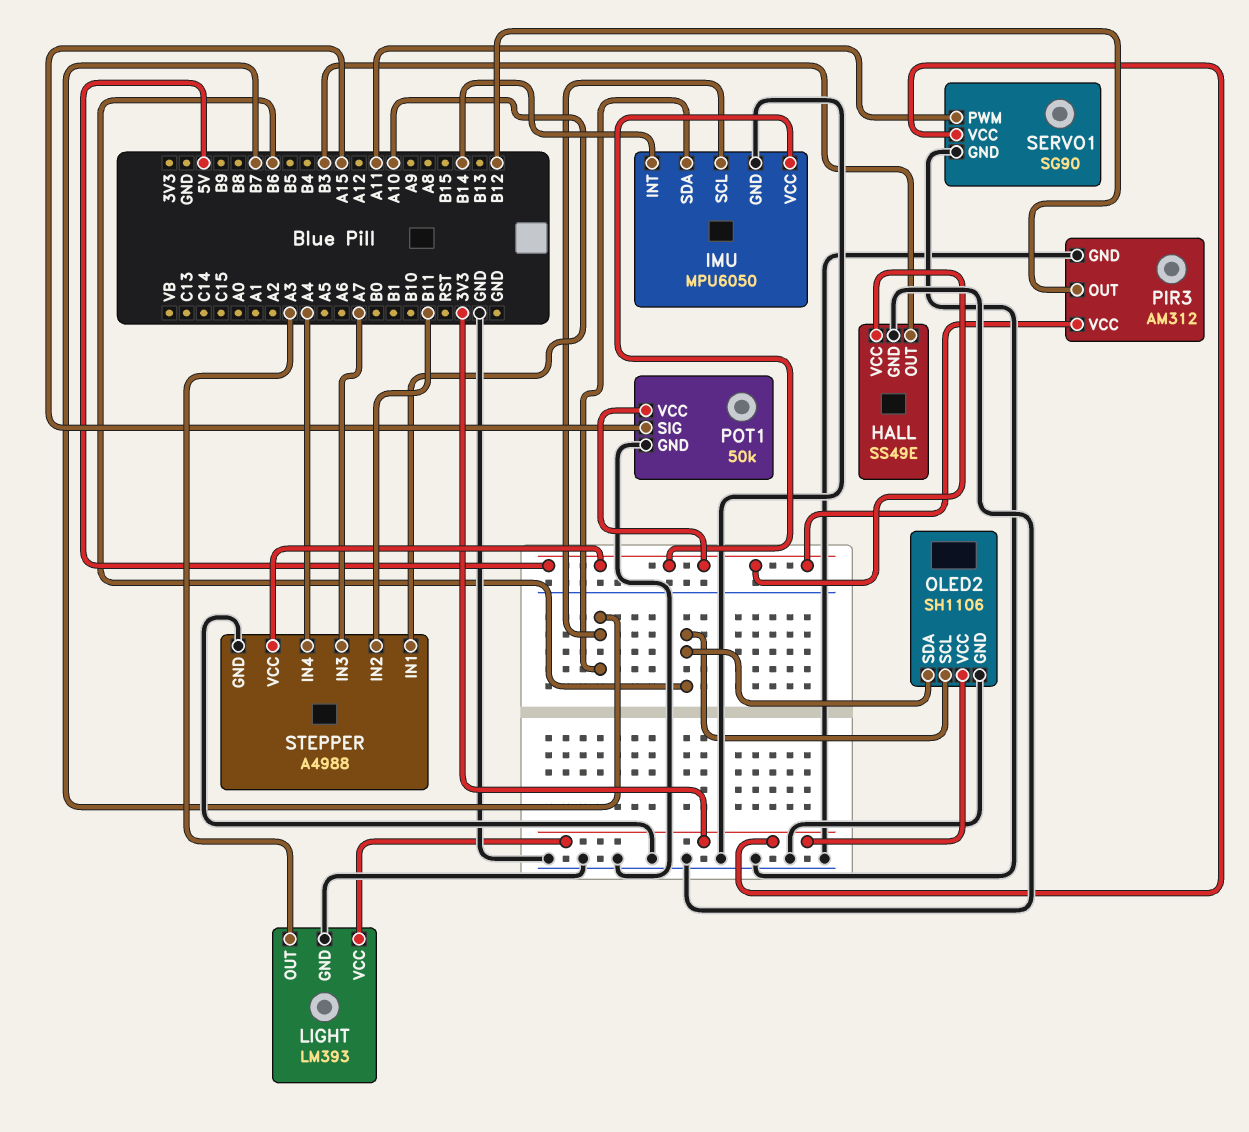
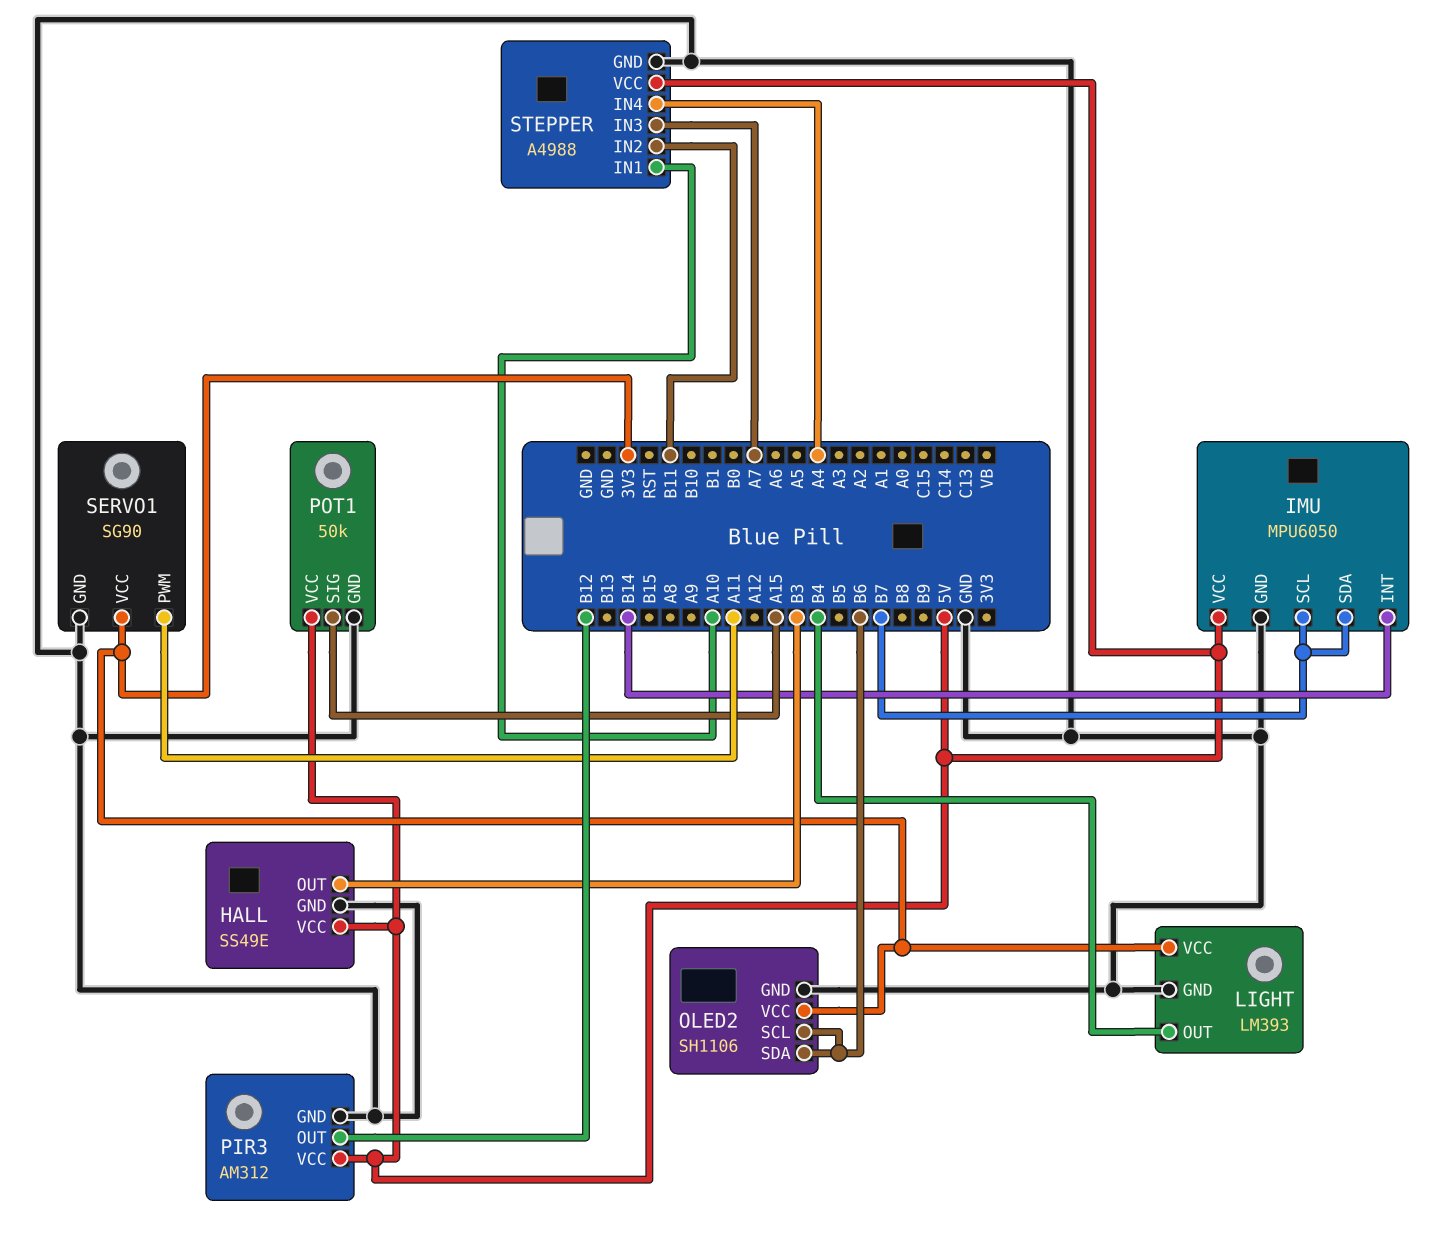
LIGHT pin OUT: A3 -> B4

